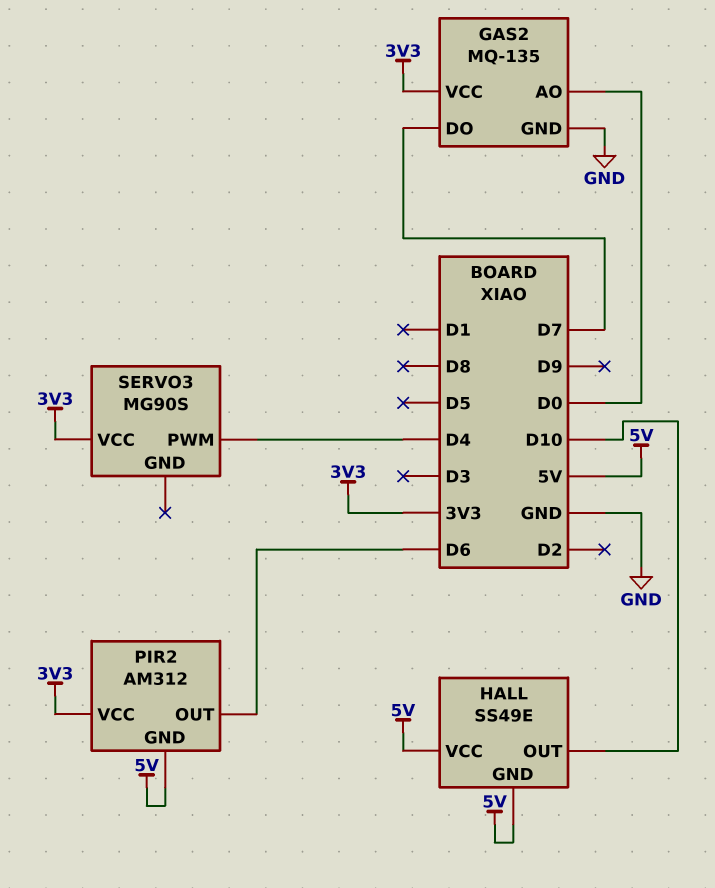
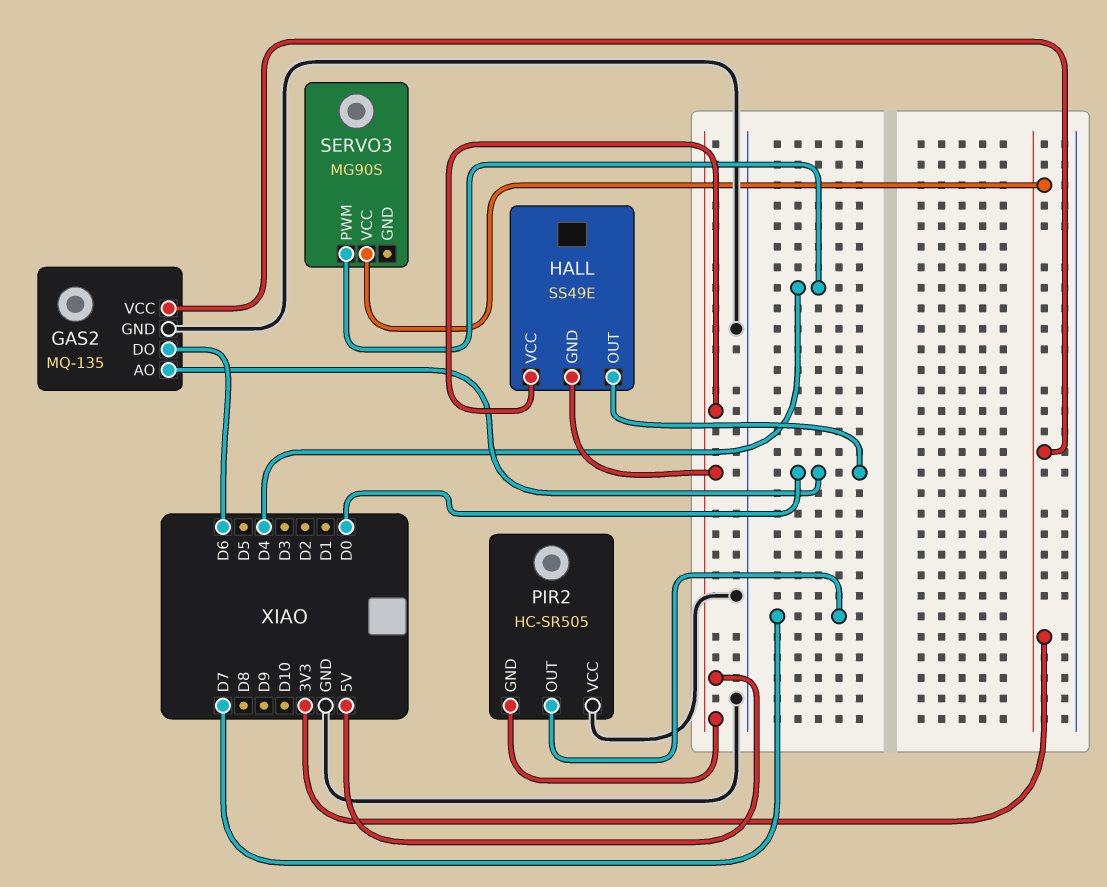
GAS2 pin DO: D7 -> D6
HALL pin OUT: D10 -> D0
PIR2: AM312 -> HC-SR505
PIR2 pin OUT: D6 -> D7
PIR2 pin VCC: 3V3 -> GND

